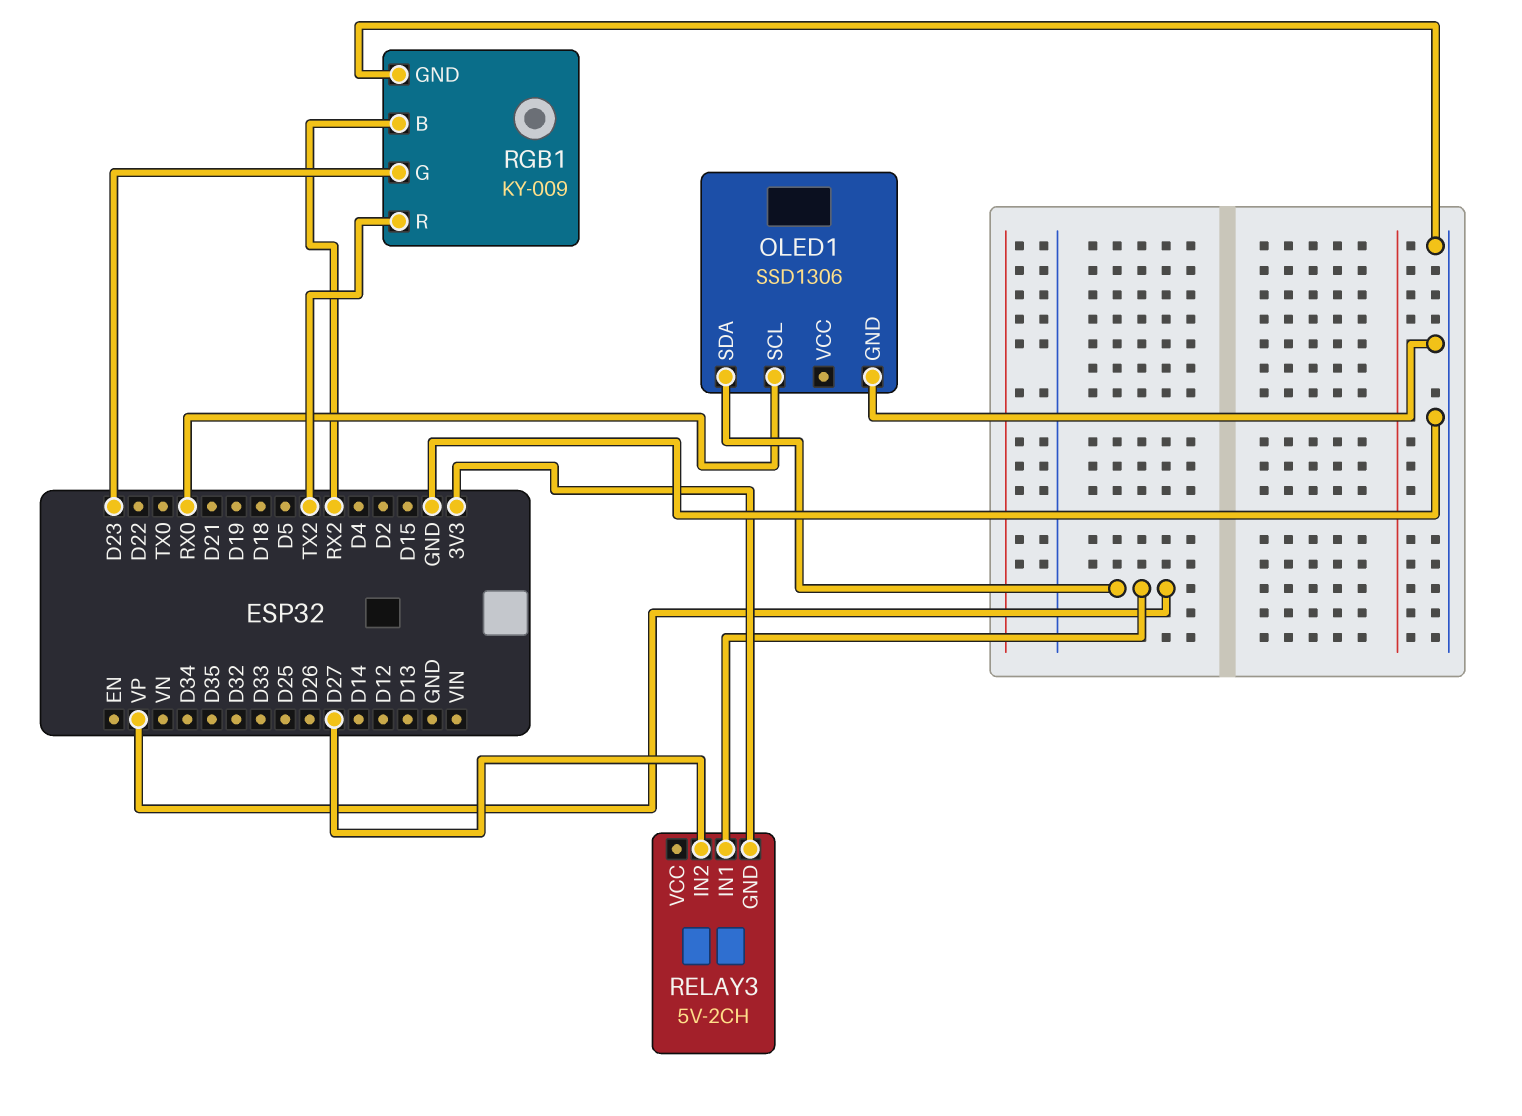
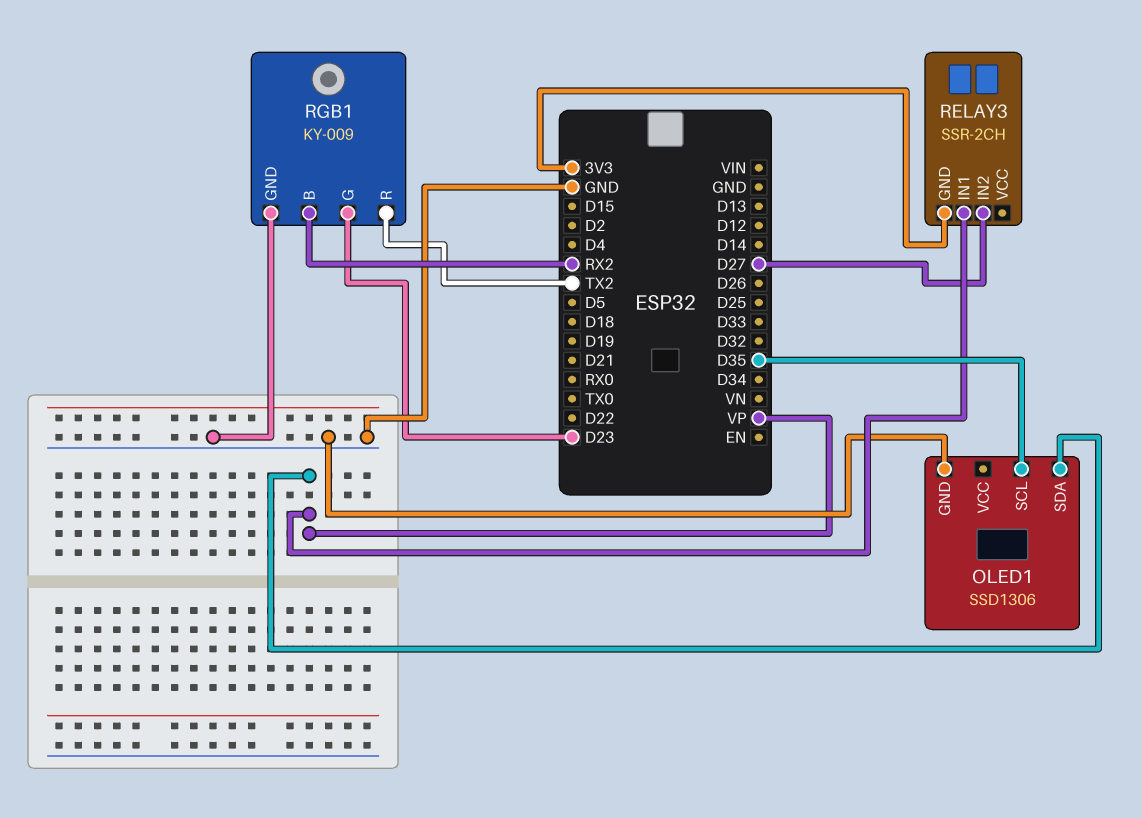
OLED1 pin SCL: RX0 -> D35
RELAY3: 5V-2CH -> SSR-2CH

